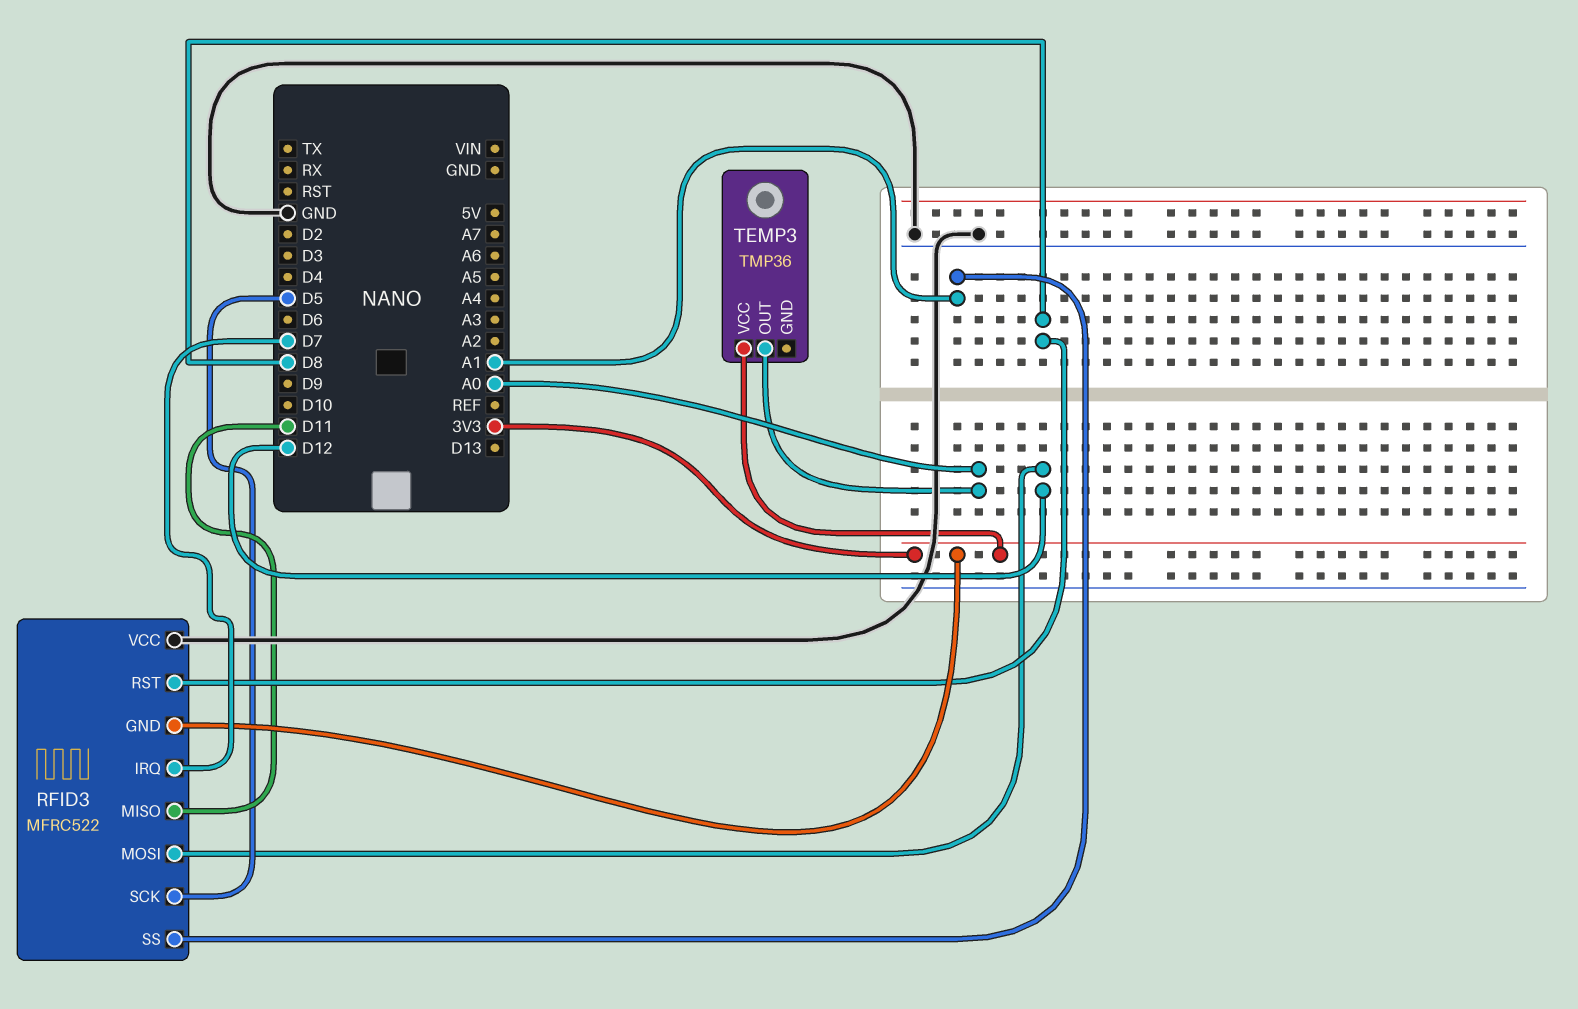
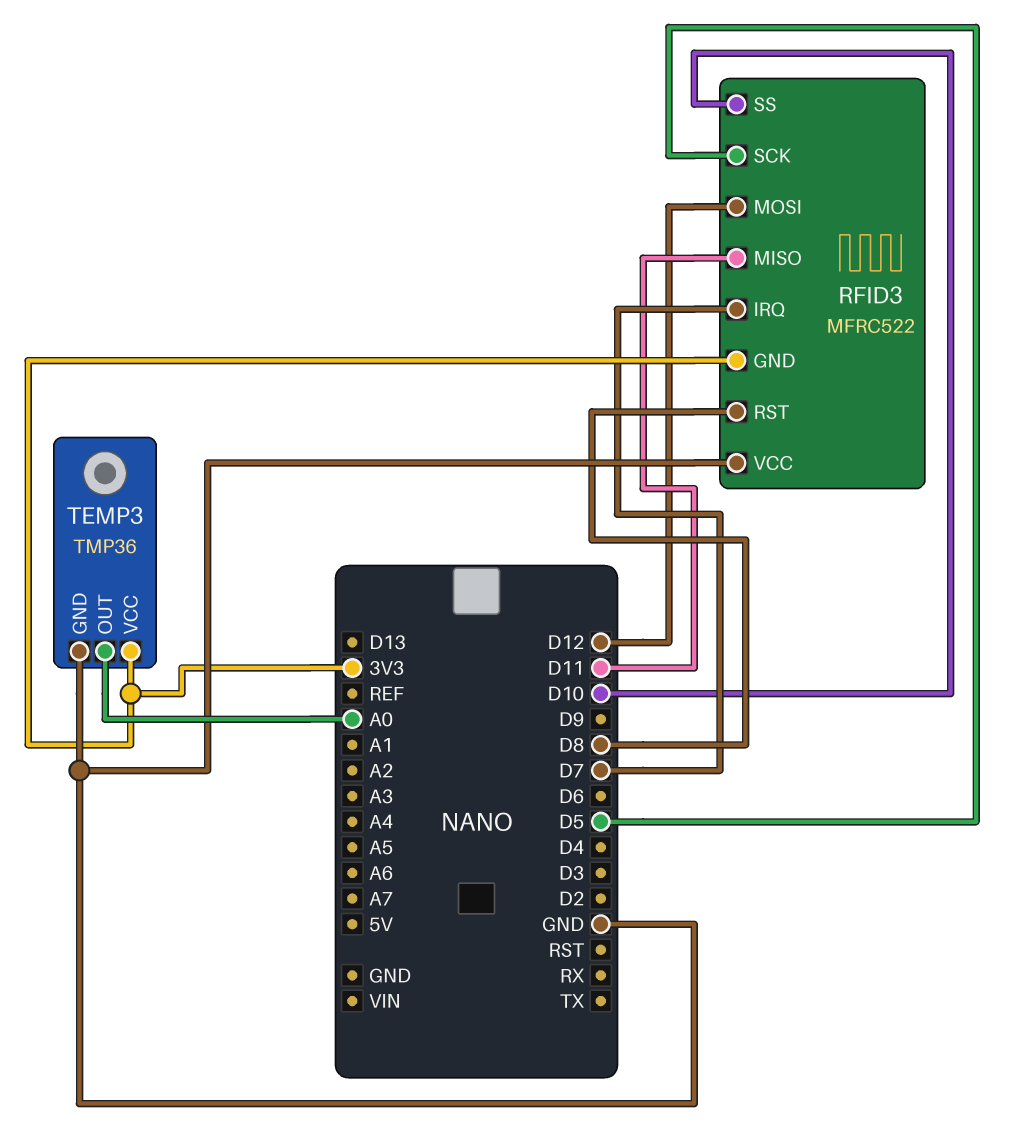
RFID3 pin SS: A1 -> D10
TEMP3 pin GND: none -> GND

